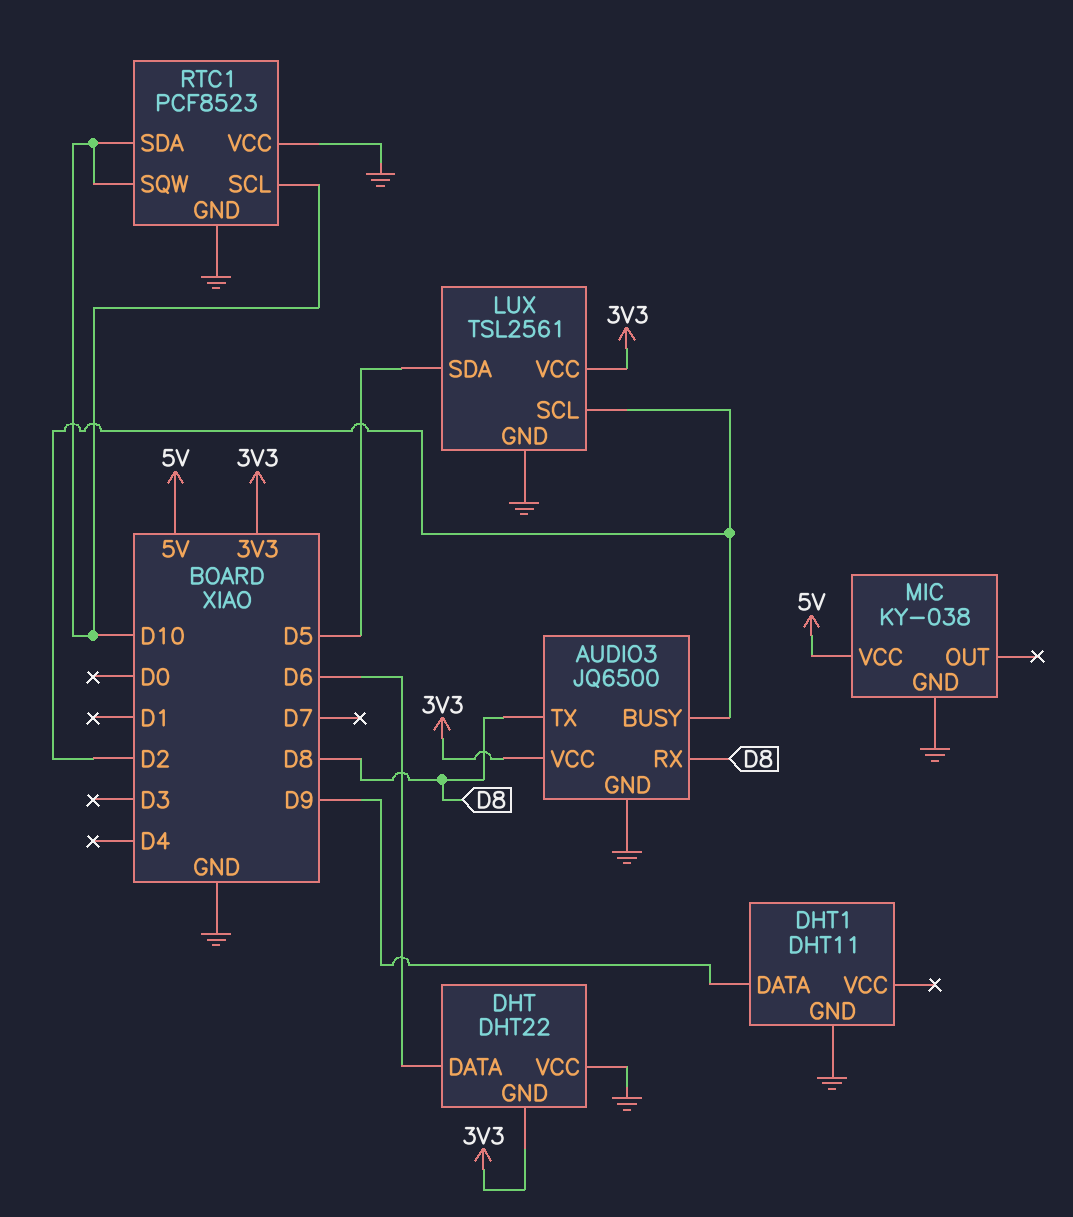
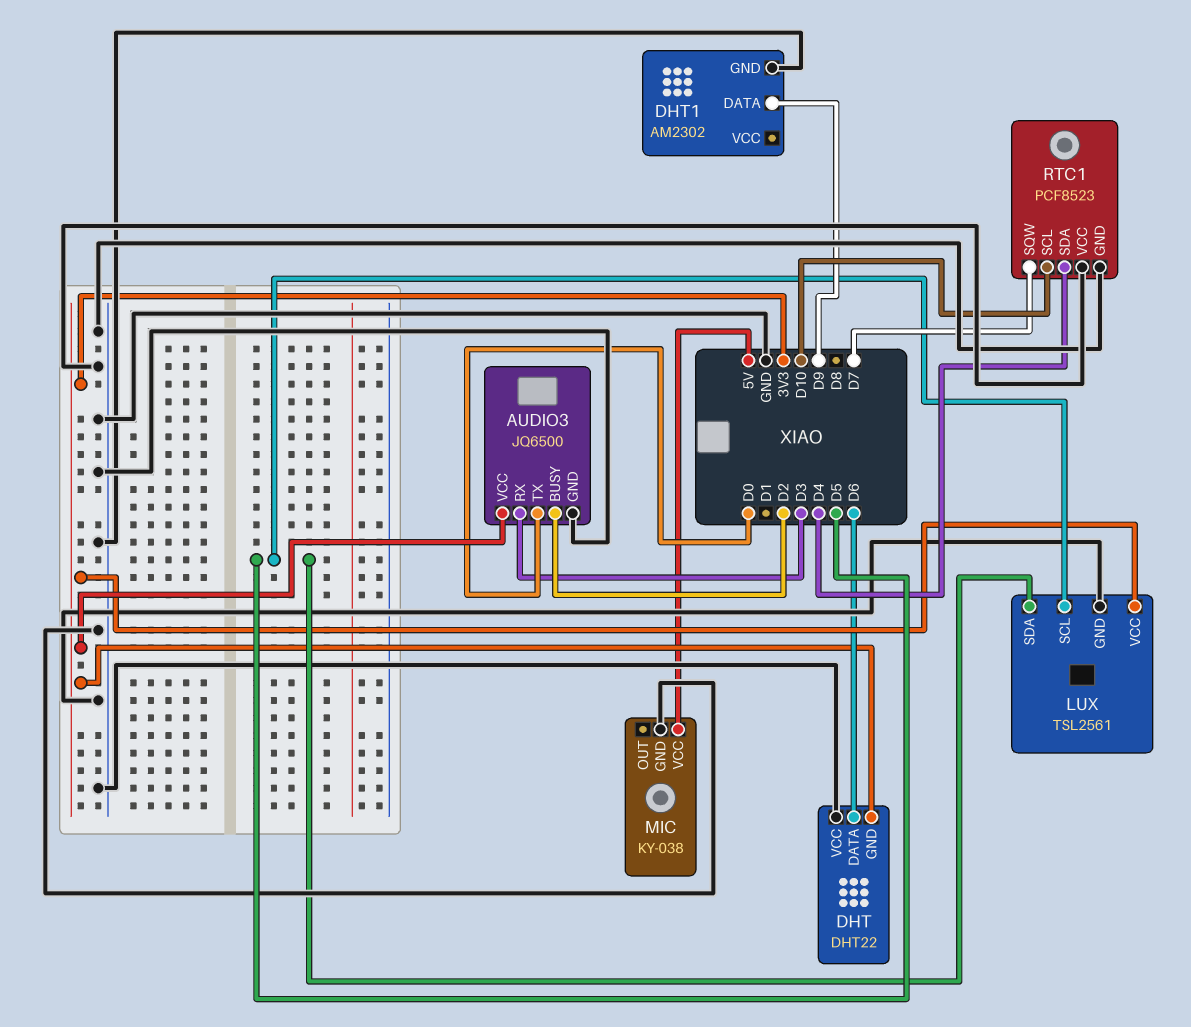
AUDIO3 pin RX: D8 -> D3
AUDIO3 pin TX: D8 -> D0
DHT1: DHT11 -> AM2302
LUX pin SCL: D2 -> D5
RTC1 pin SDA: D10 -> D4
RTC1 pin SQW: D10 -> D7

